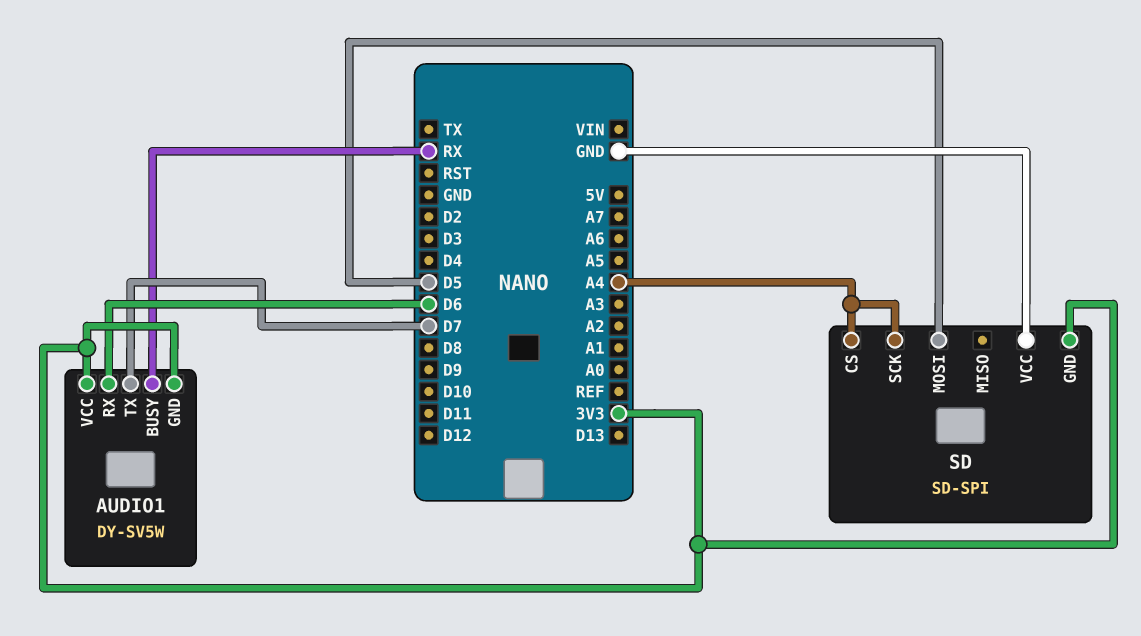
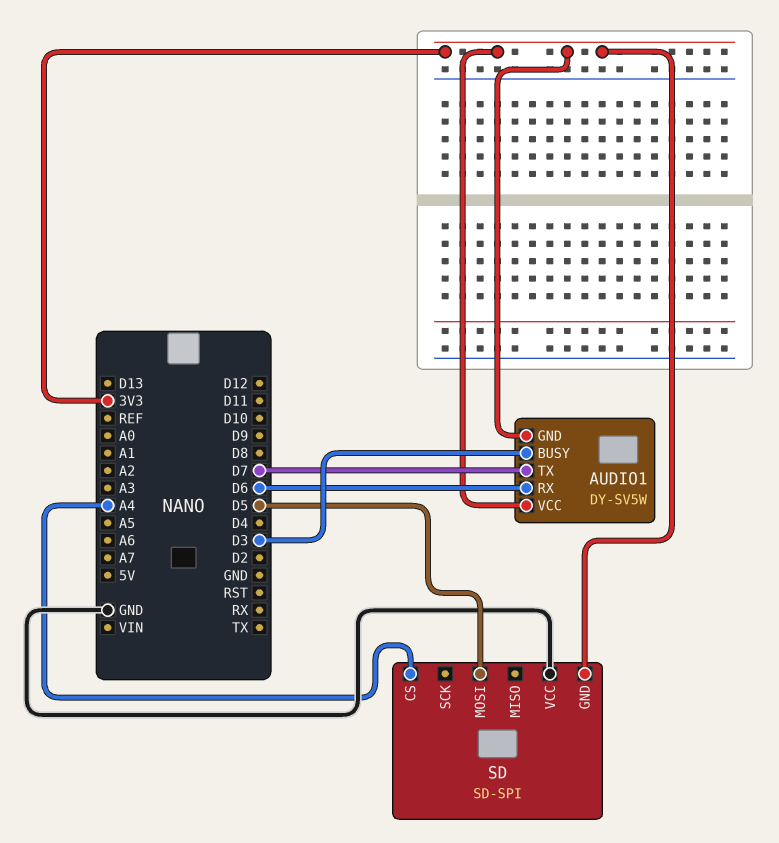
AUDIO1 pin BUSY: RX -> D3
SD pin SCK: A4 -> none

